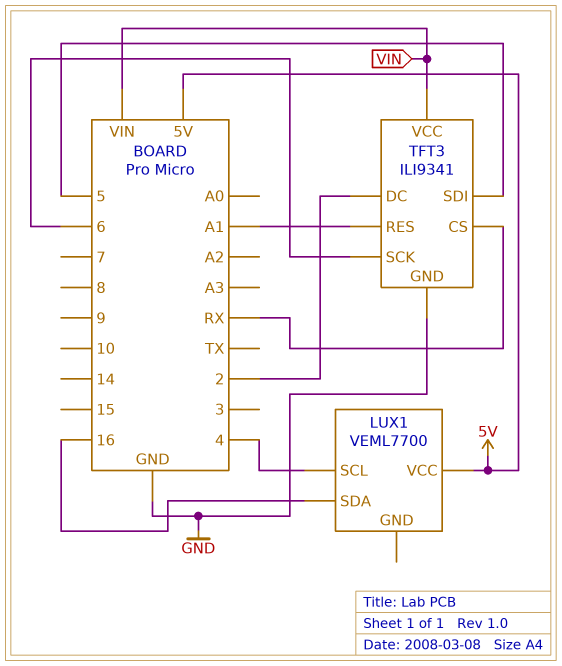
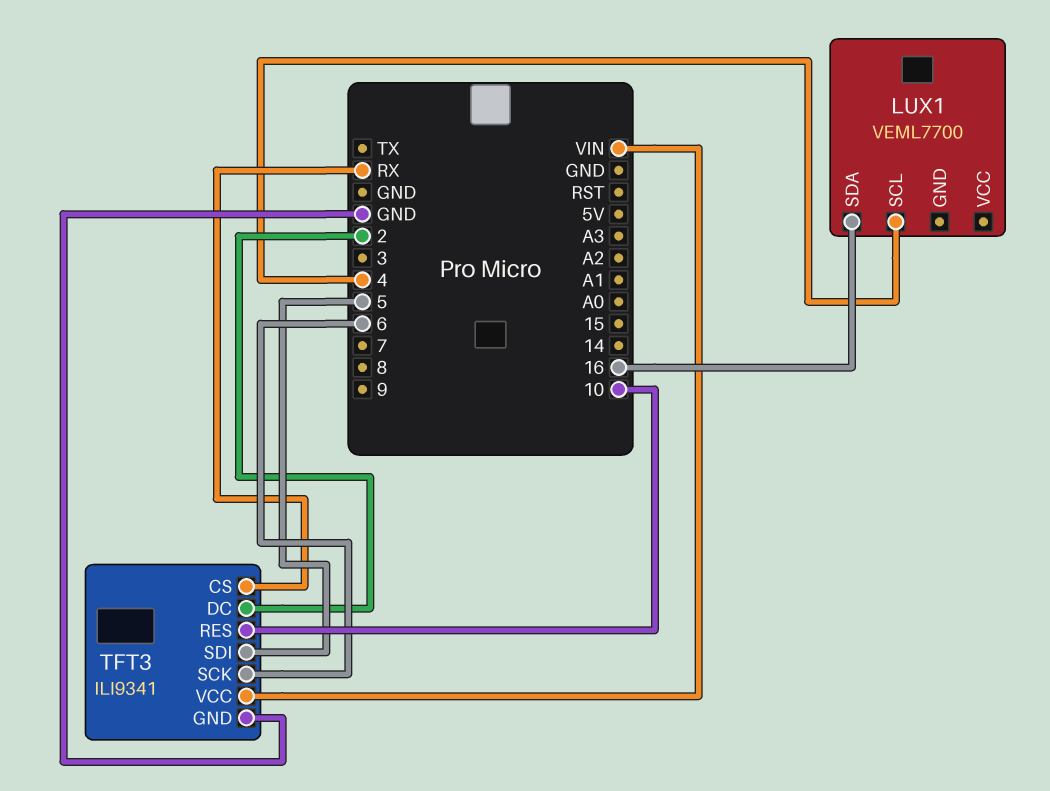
LUX1 pin VCC: 5V -> none
TFT3 pin RES: A1 -> 10

